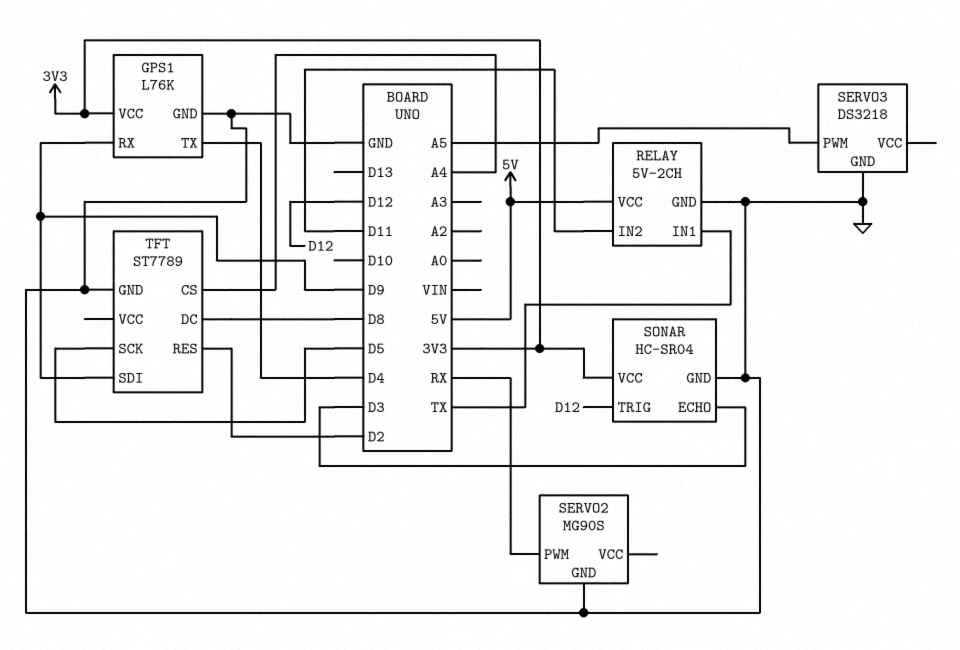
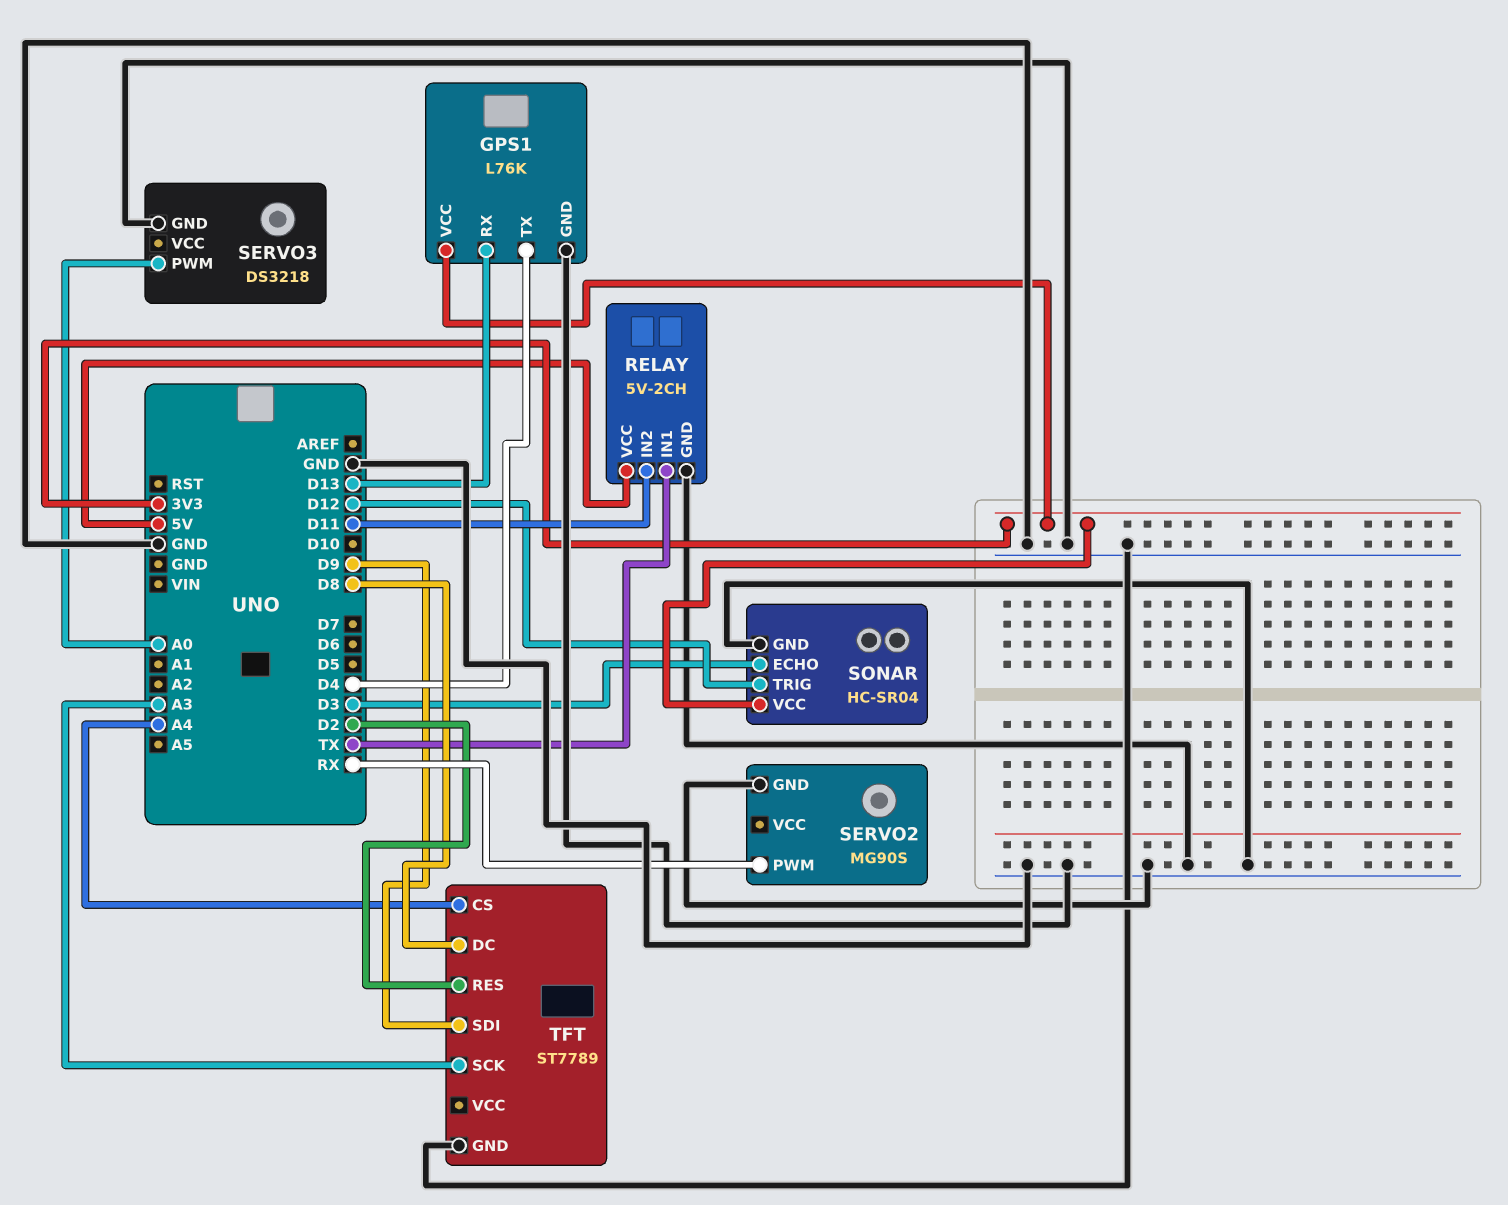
GPS1 pin RX: D9 -> D13
SERVO3 pin PWM: A5 -> A0
TFT pin SCK: D5 -> A3

